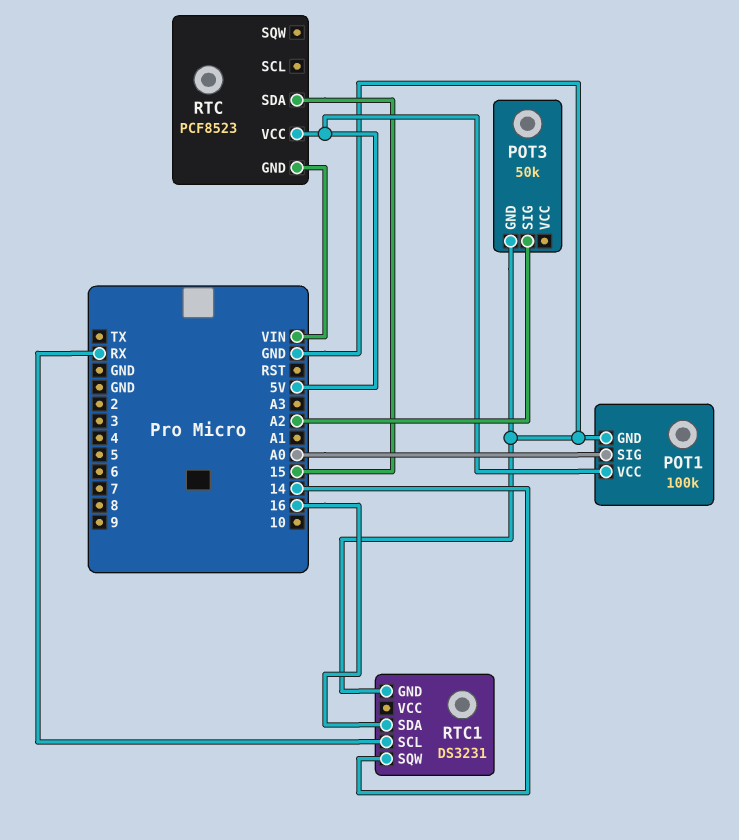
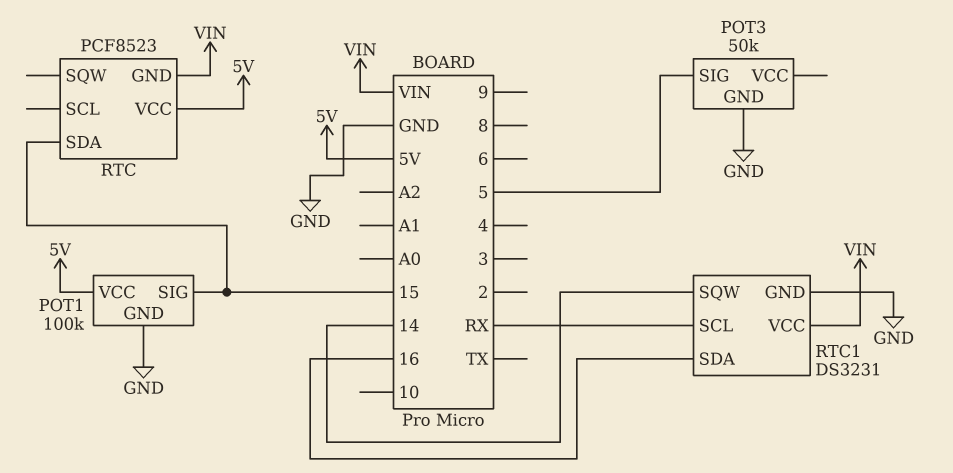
POT1 pin SIG: A0 -> 15
POT3 pin SIG: A2 -> 5
RTC1 pin VCC: none -> VIN

